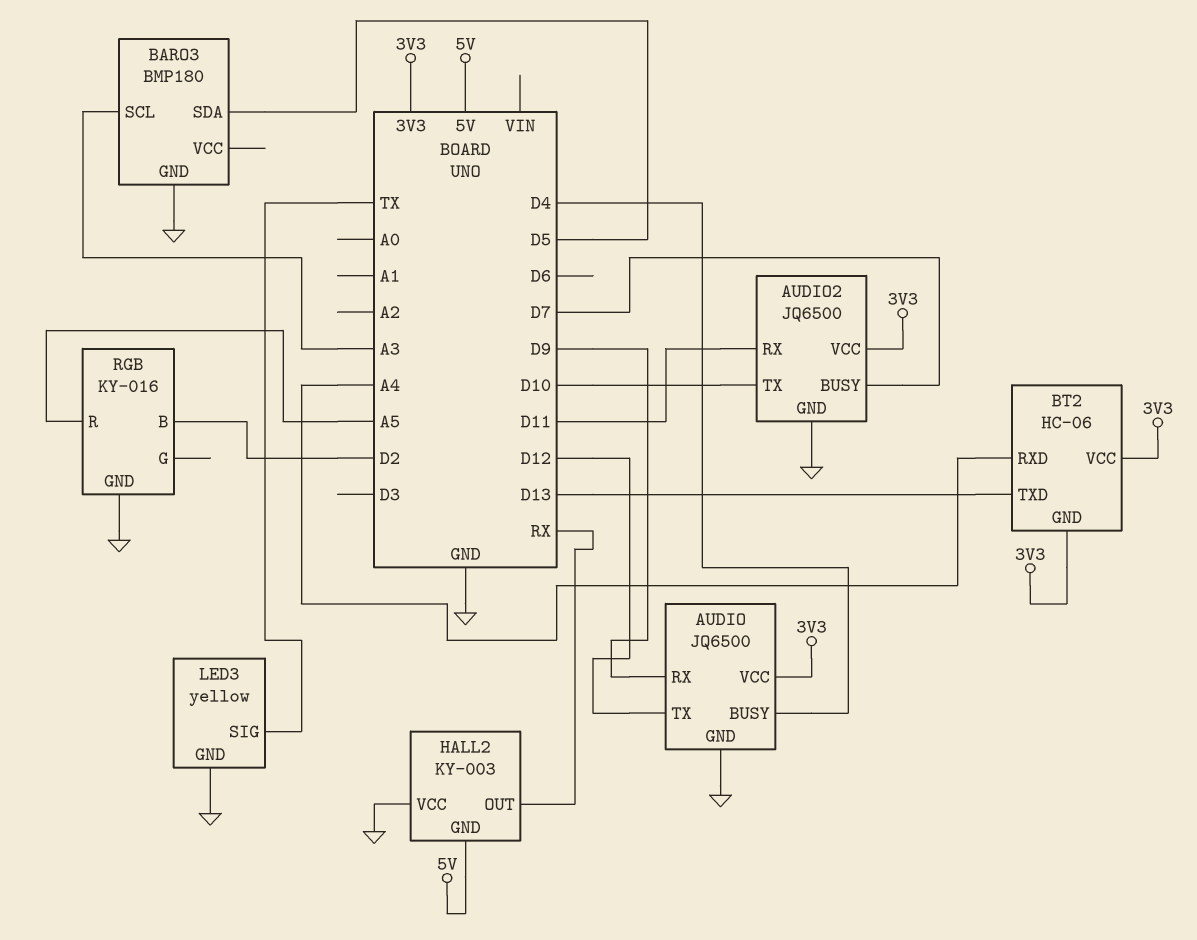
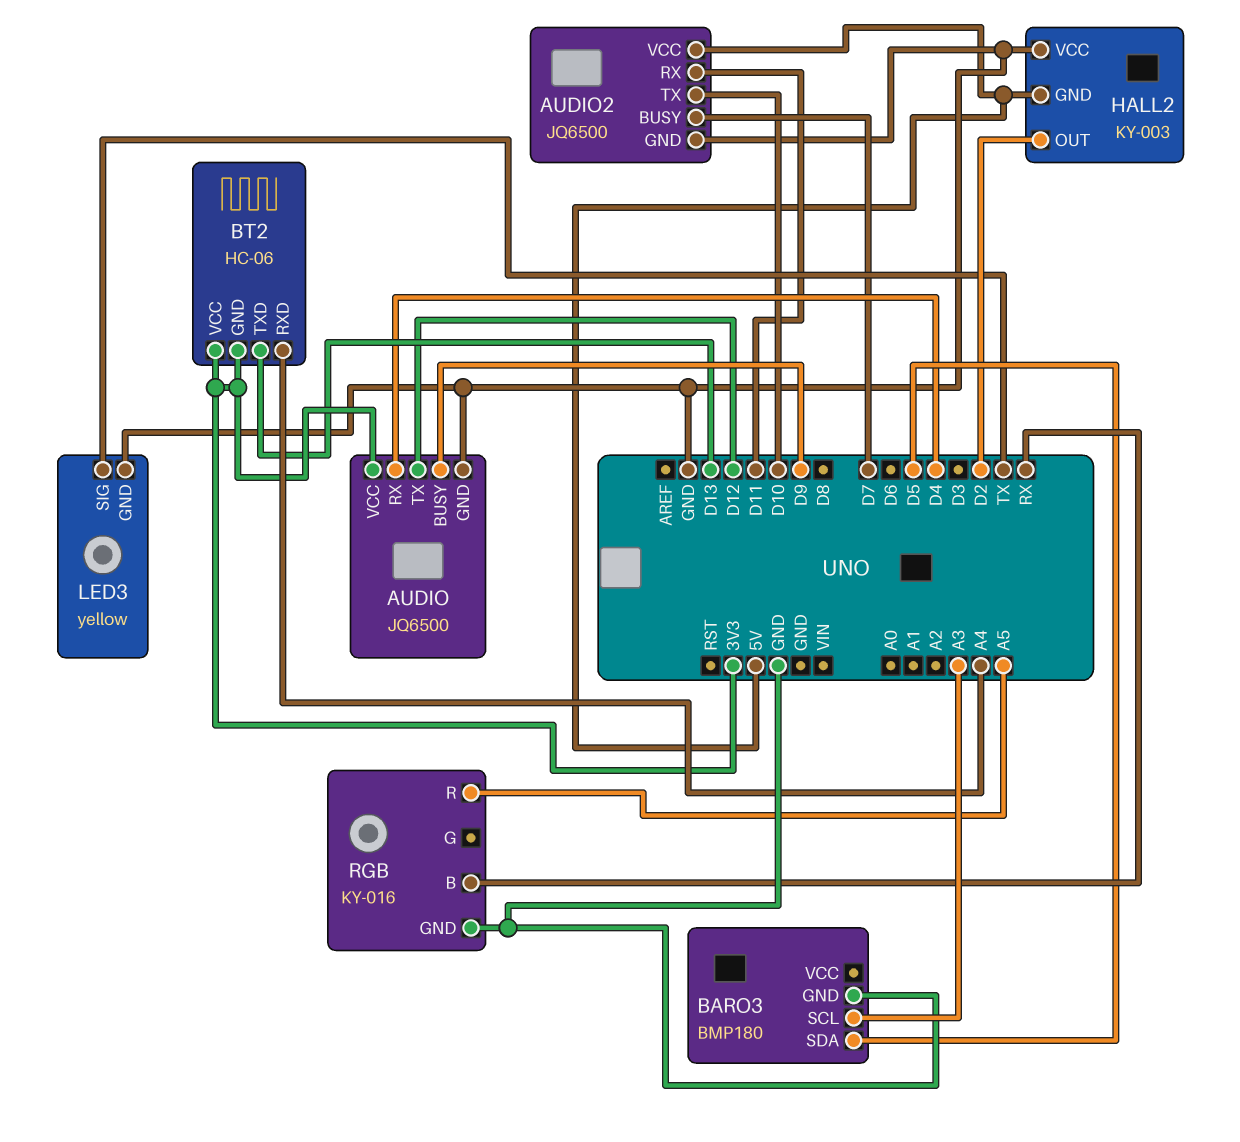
AUDIO pin BUSY: D4 -> D9
AUDIO pin RX: D9 -> D4
AUDIO2 pin VCC: 3V3 -> 5V
HALL2 pin OUT: RX -> D2
RGB pin B: D2 -> RX

